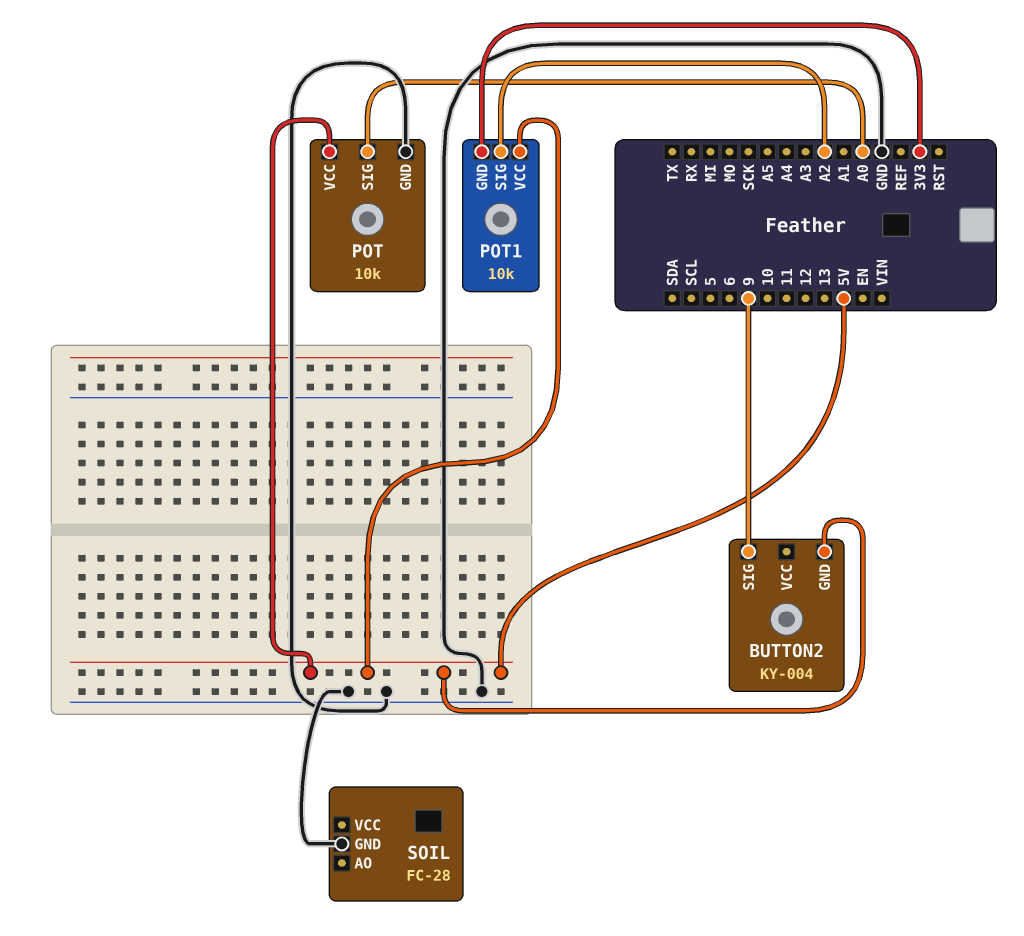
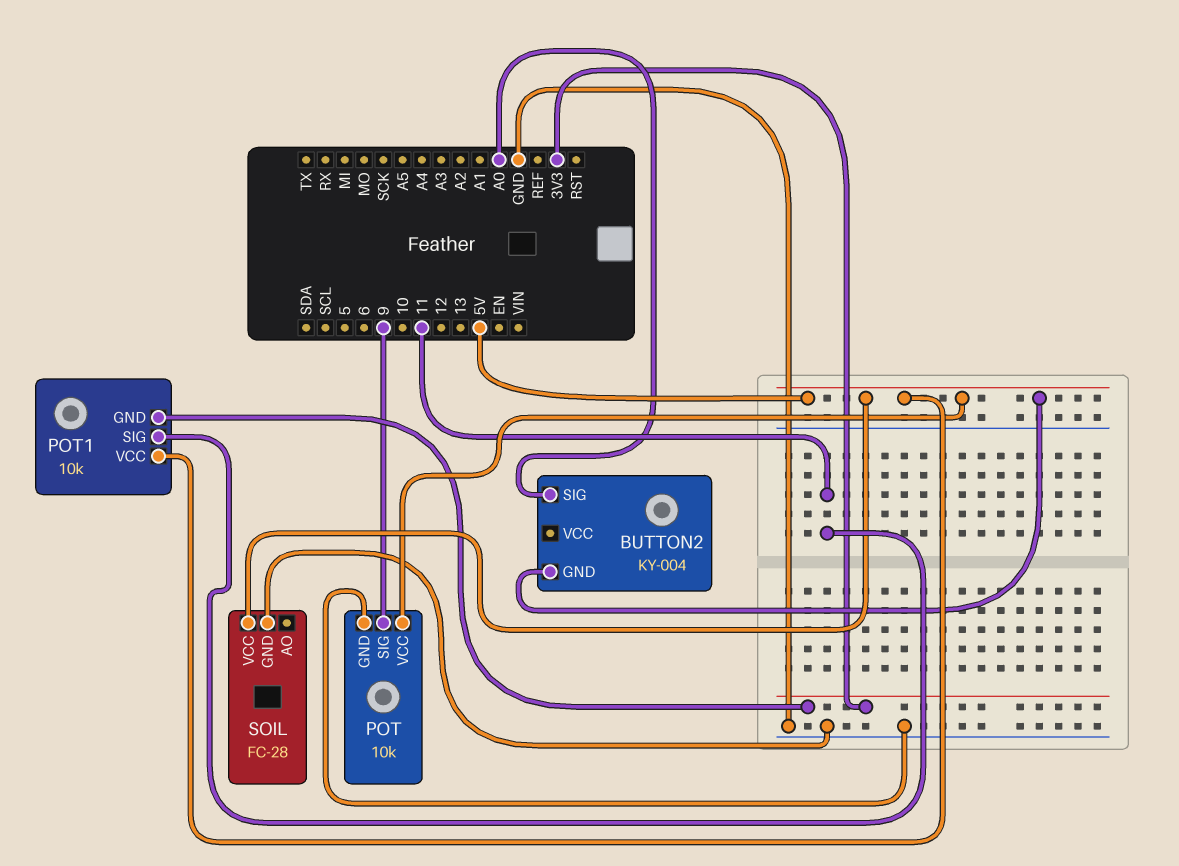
BUTTON2 pin SIG: 9 -> A0
POT pin SIG: A0 -> 9
POT1 pin SIG: A2 -> 11
SOIL pin VCC: none -> 5V

